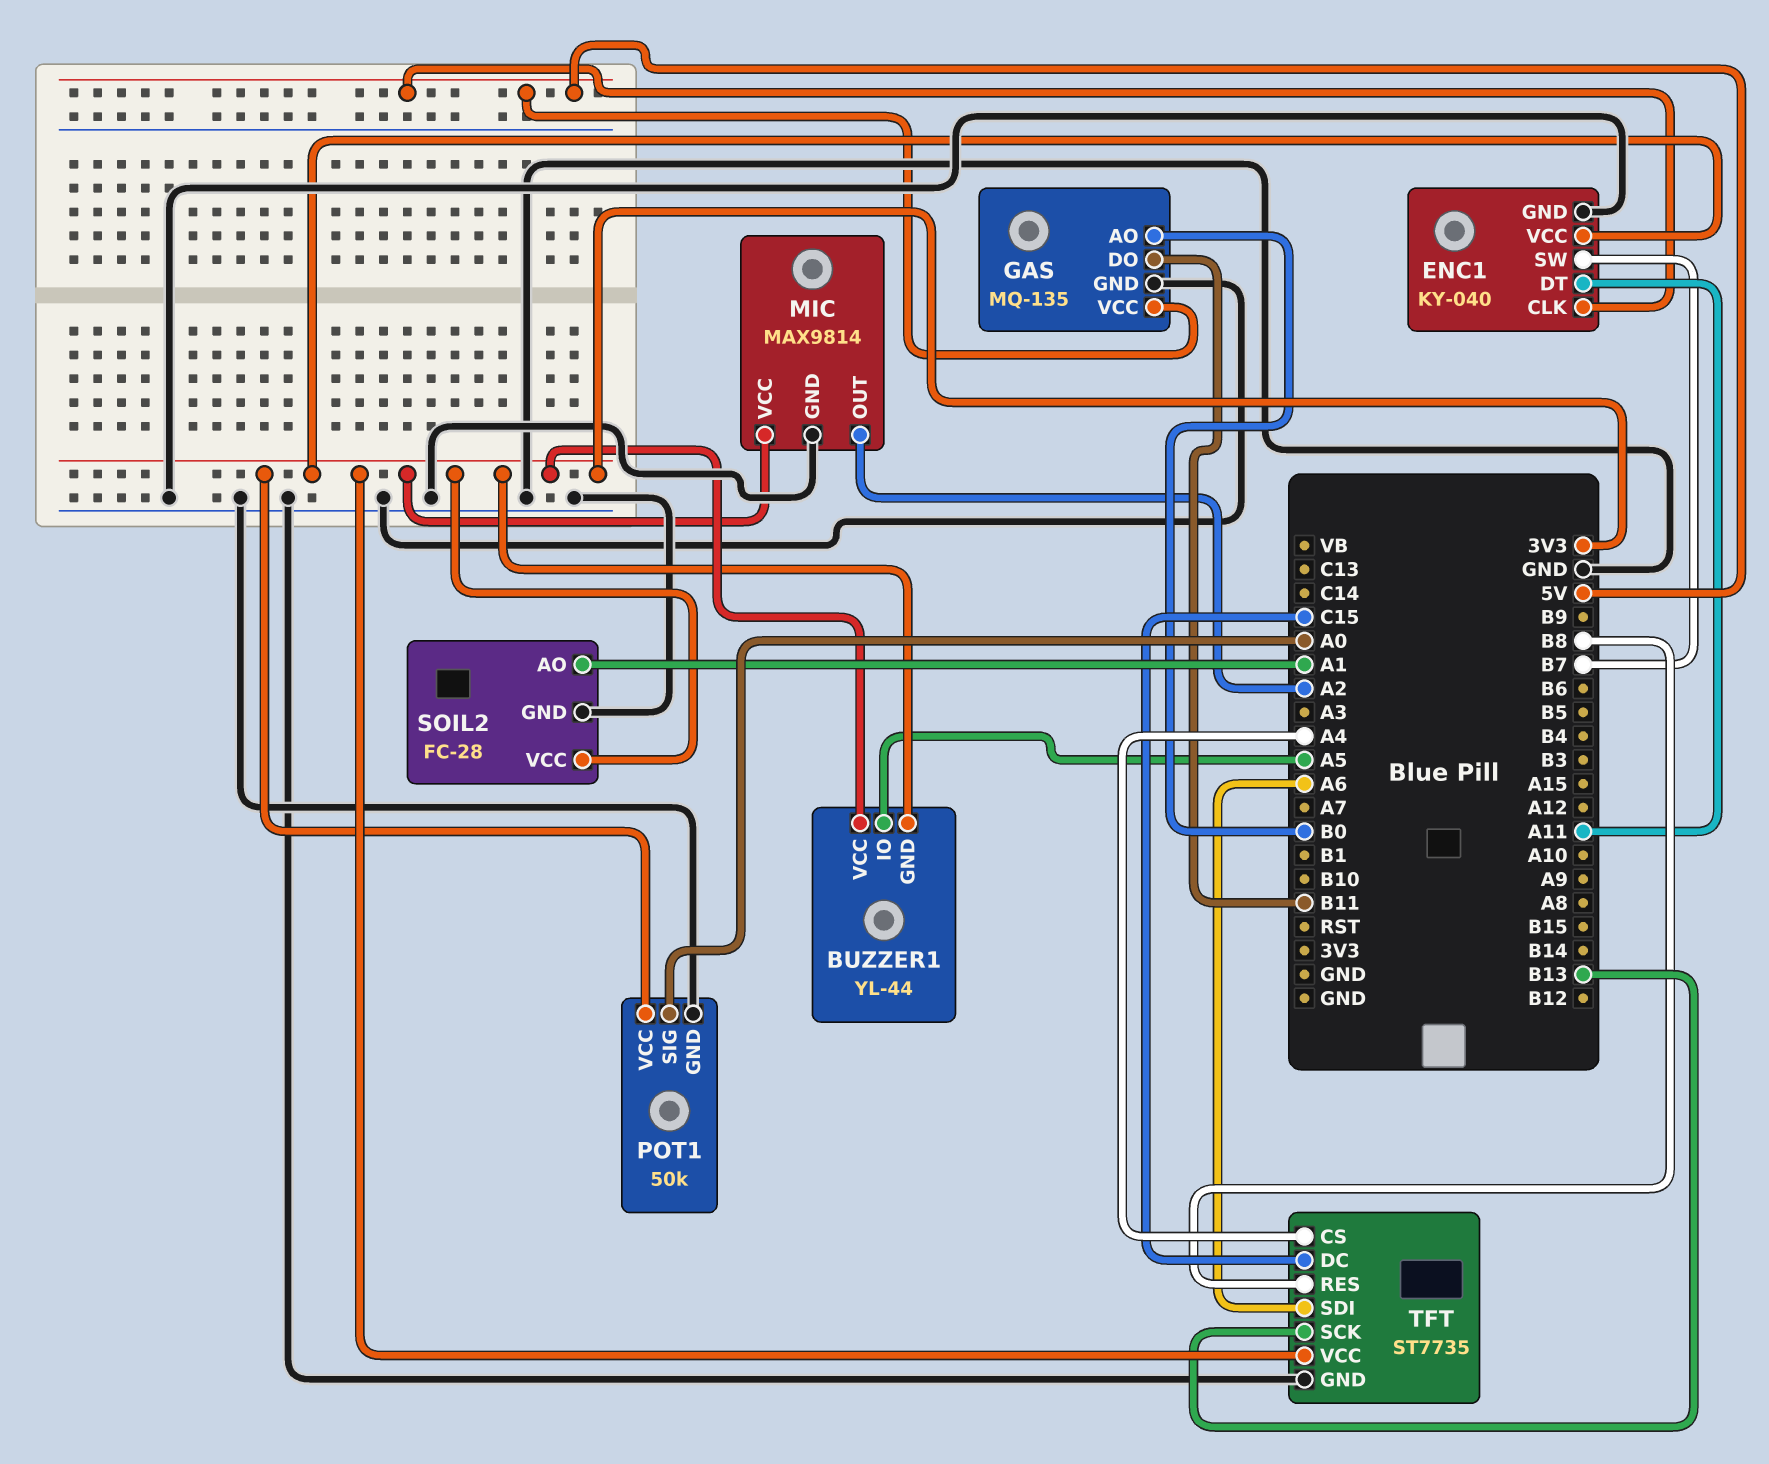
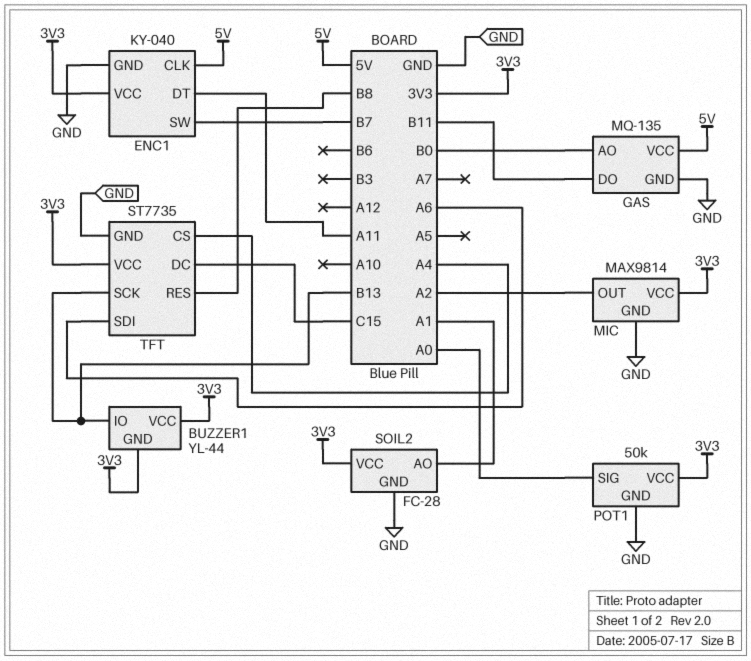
BUZZER1 pin IO: A5 -> B13

